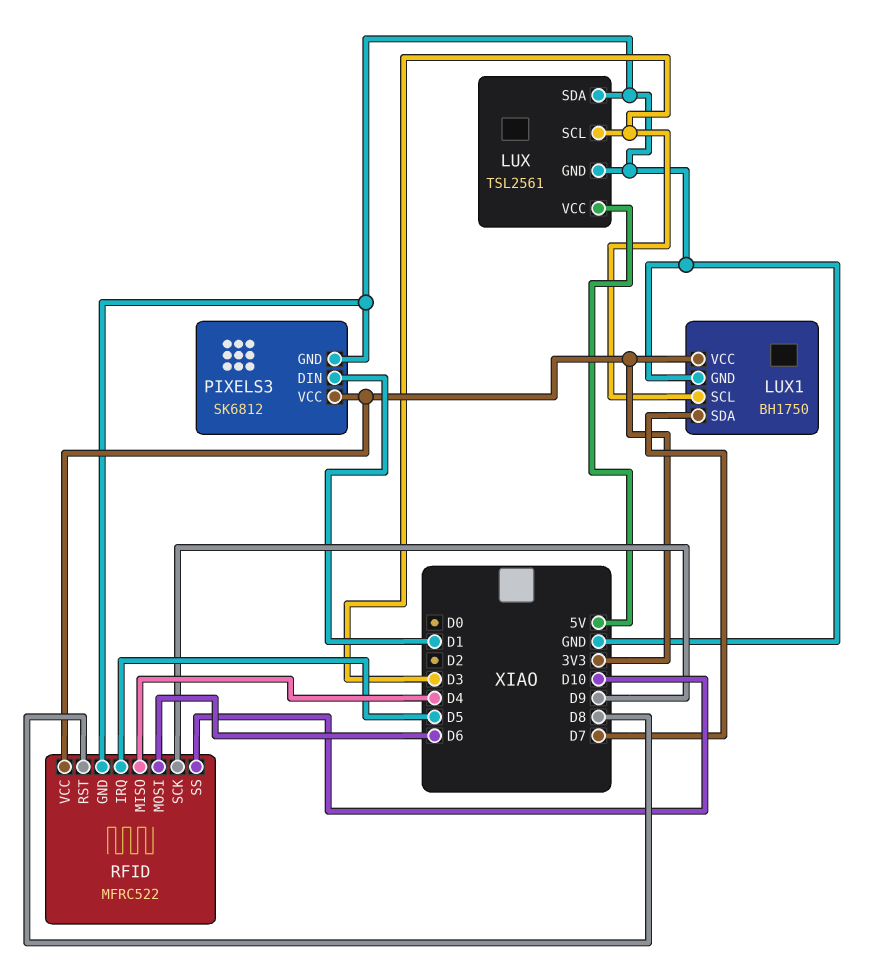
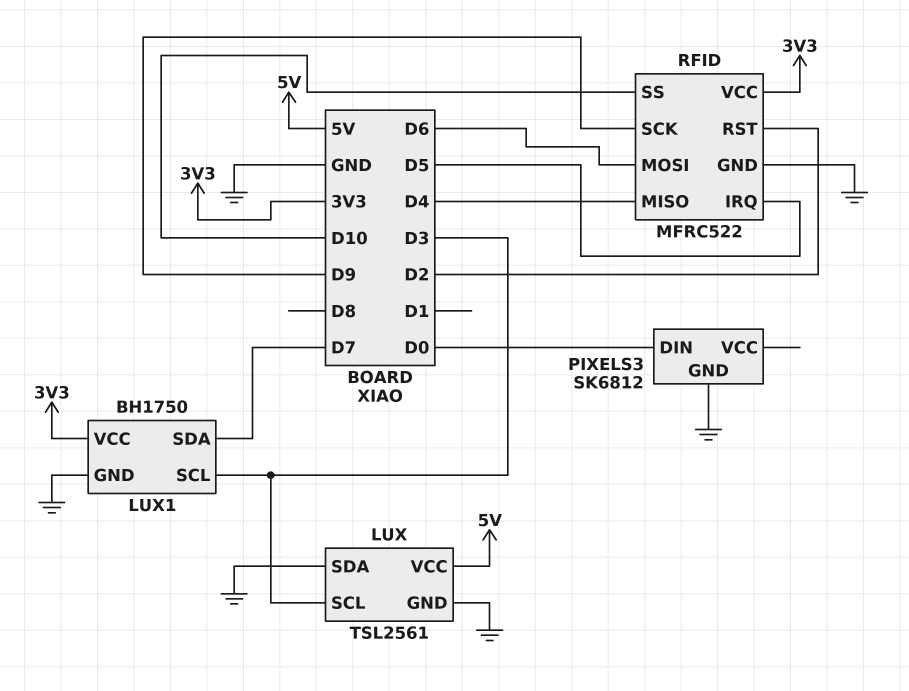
PIXELS3 pin DIN: D1 -> D0
PIXELS3 pin VCC: 3V3 -> none
RFID pin RST: D8 -> D2

